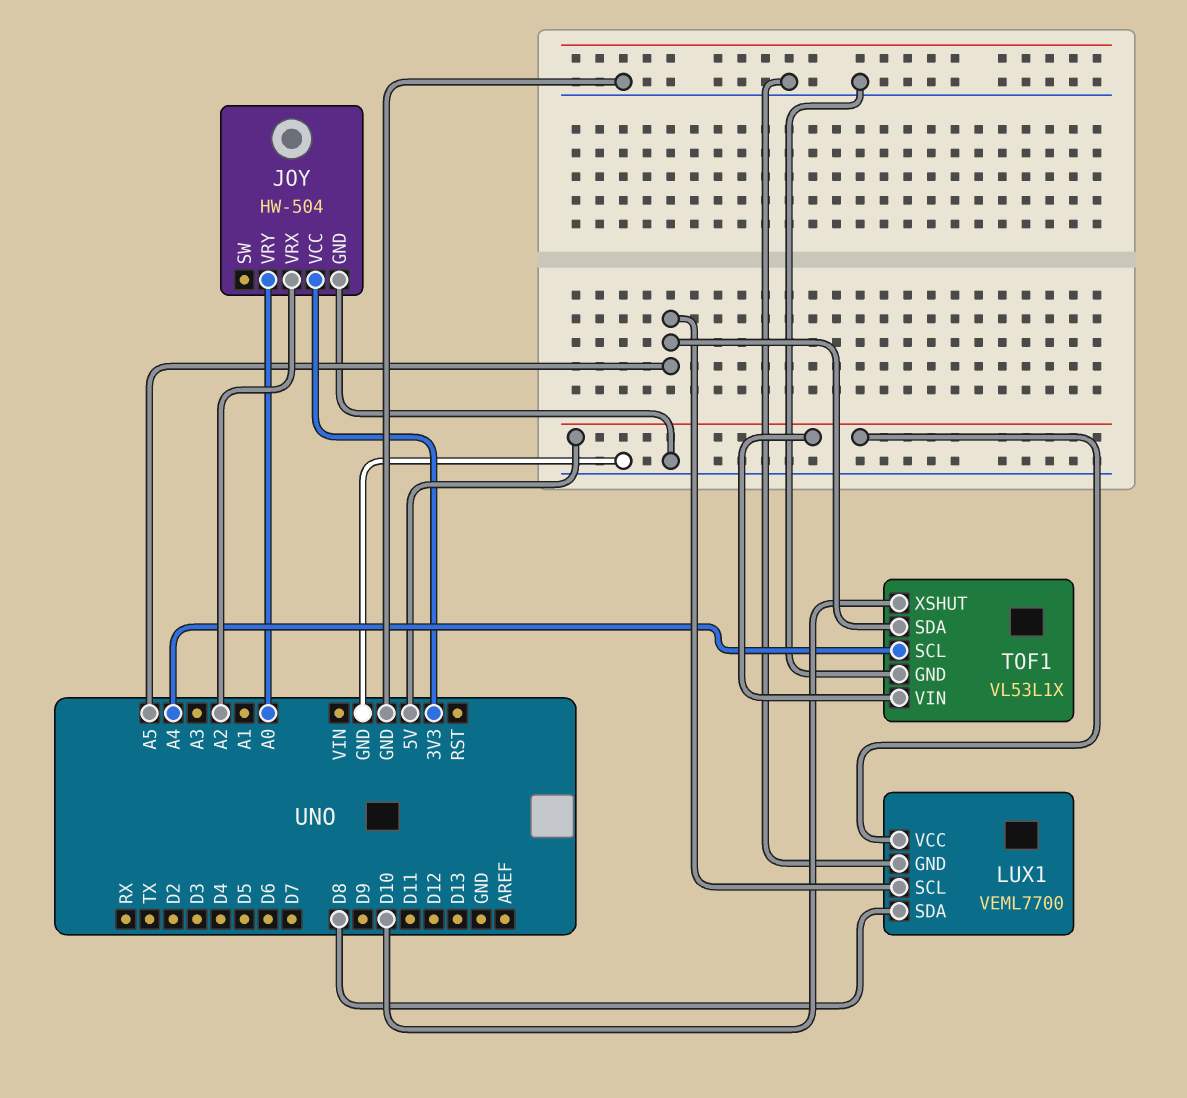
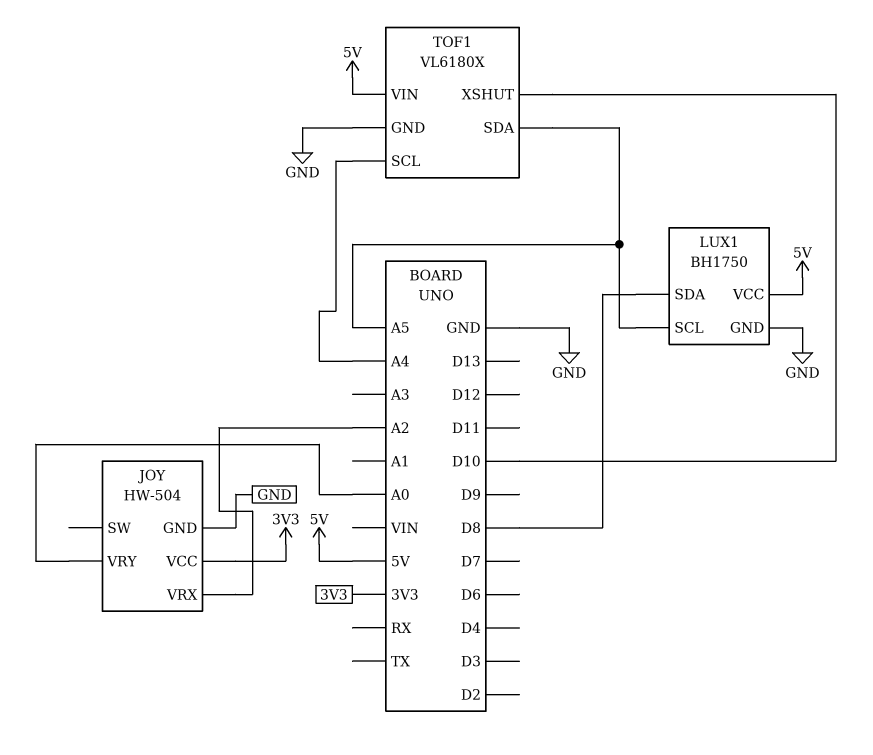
LUX1: VEML7700 -> BH1750
TOF1: VL53L1X -> VL6180X

